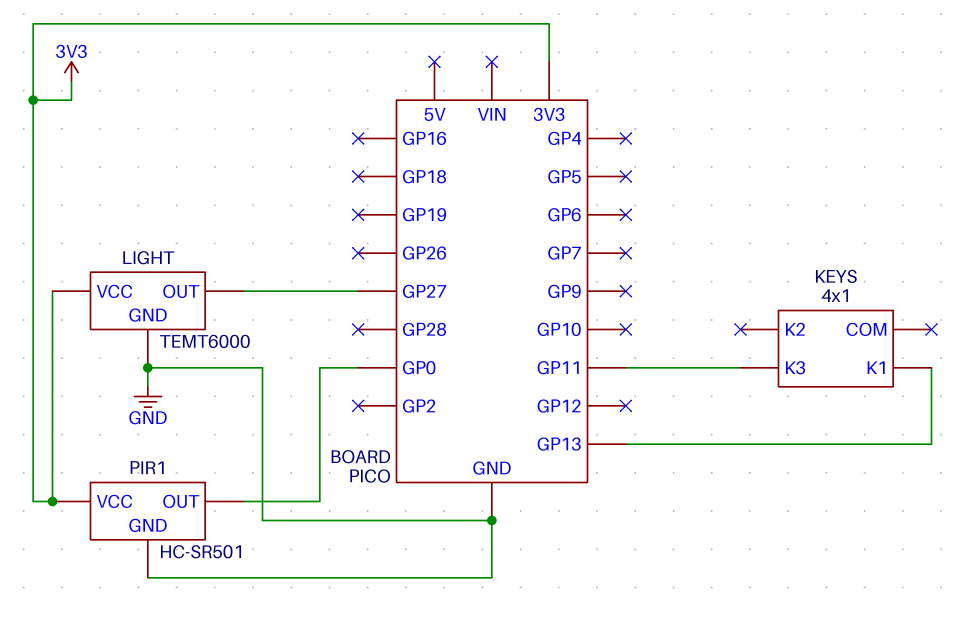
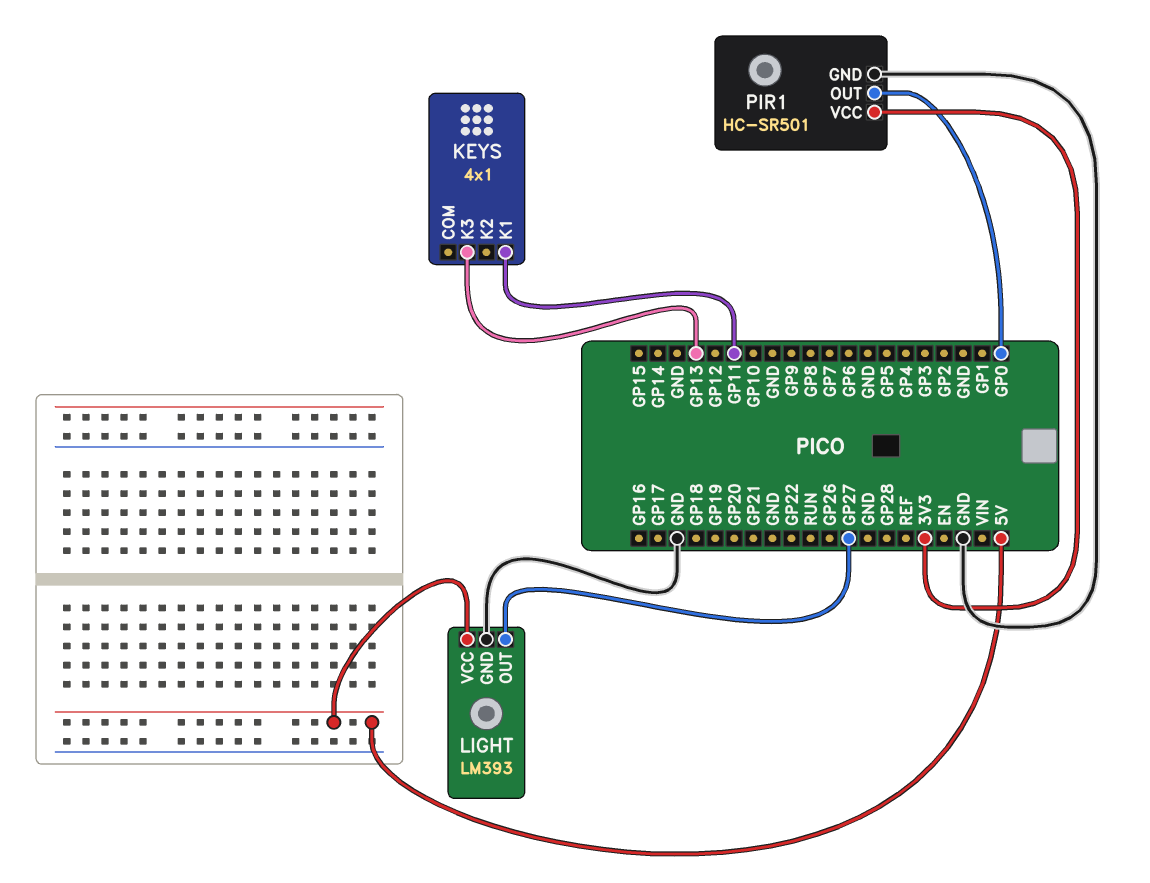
KEYS pin K1: GP13 -> GP11
KEYS pin K3: GP11 -> GP13
LIGHT: TEMT6000 -> LM393
LIGHT pin VCC: 3V3 -> 5V

